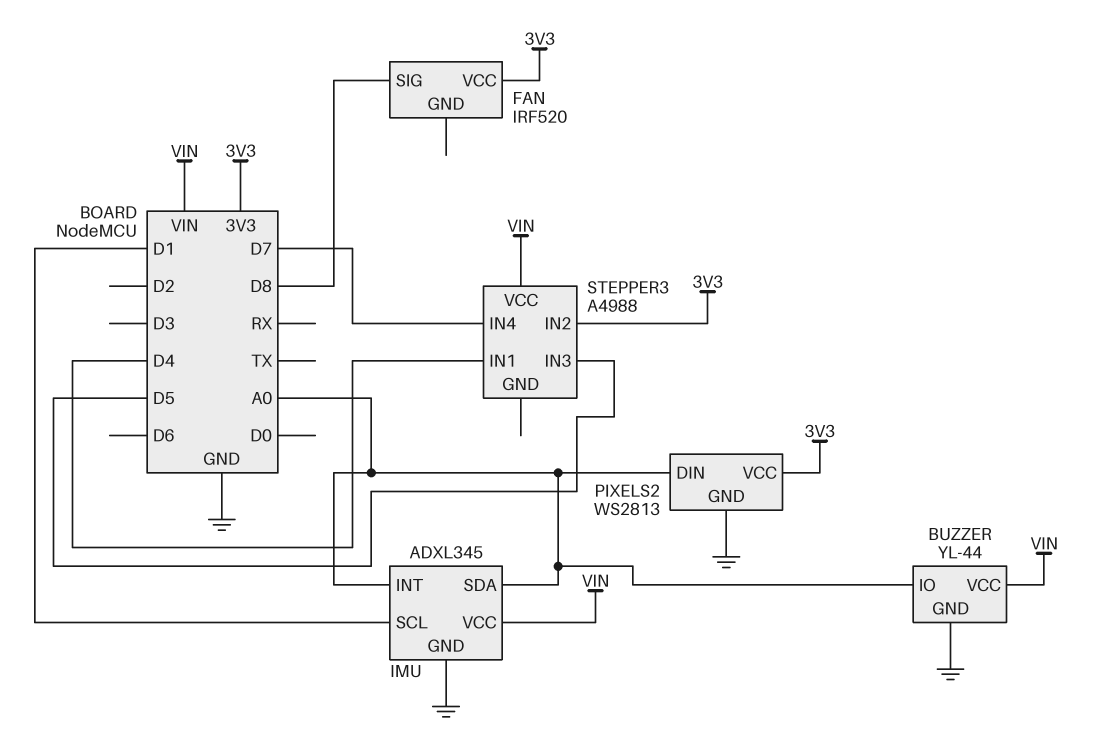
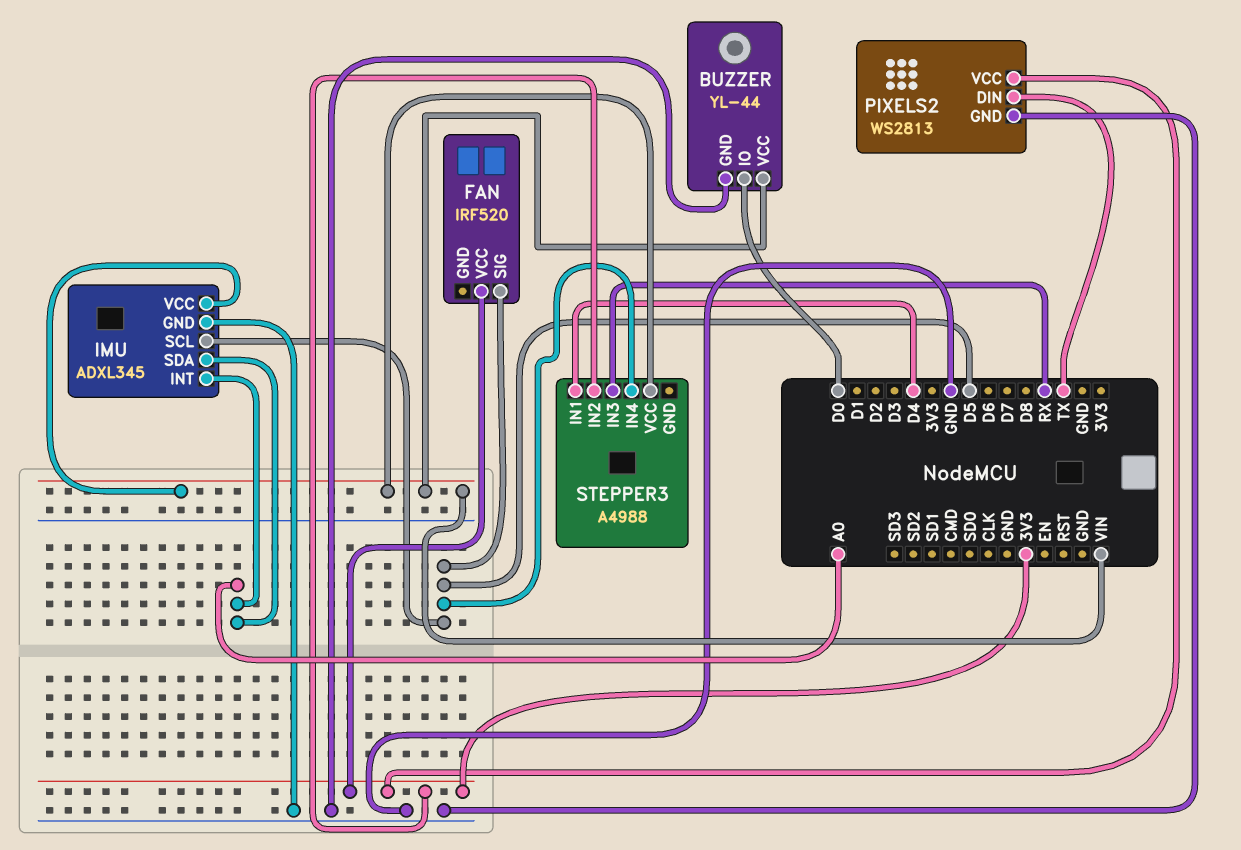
BUZZER pin IO: A0 -> D0
FAN pin SIG: D8 -> D5
IMU pin SCL: D1 -> D5
PIXELS2 pin DIN: A0 -> TX
STEPPER3 pin IN3: D5 -> RX
STEPPER3 pin IN4: D7 -> D5

